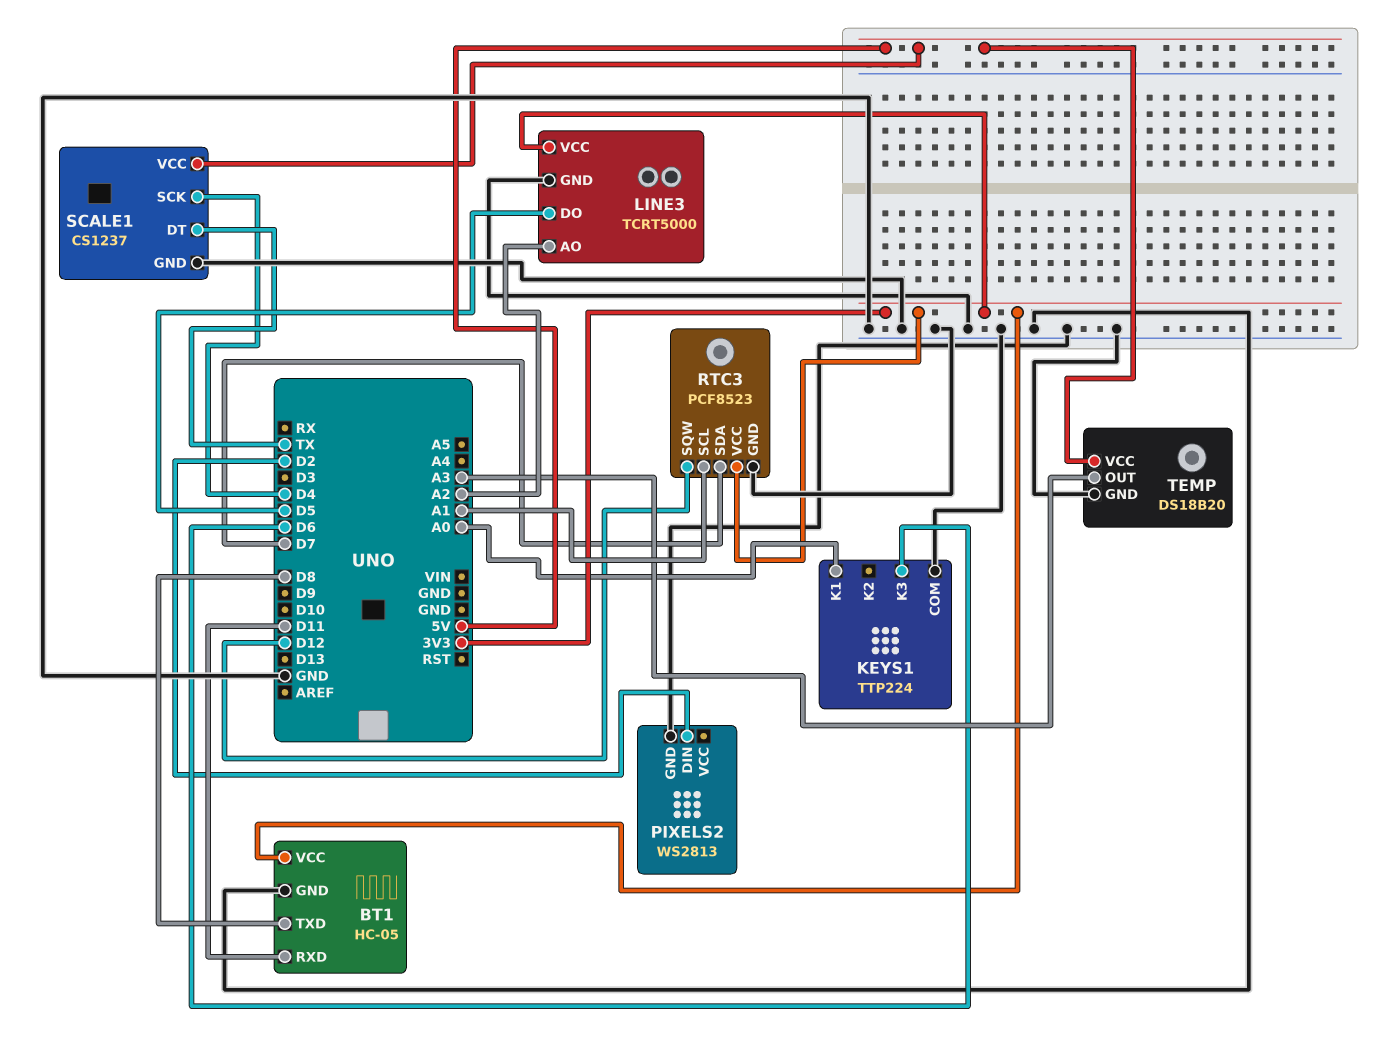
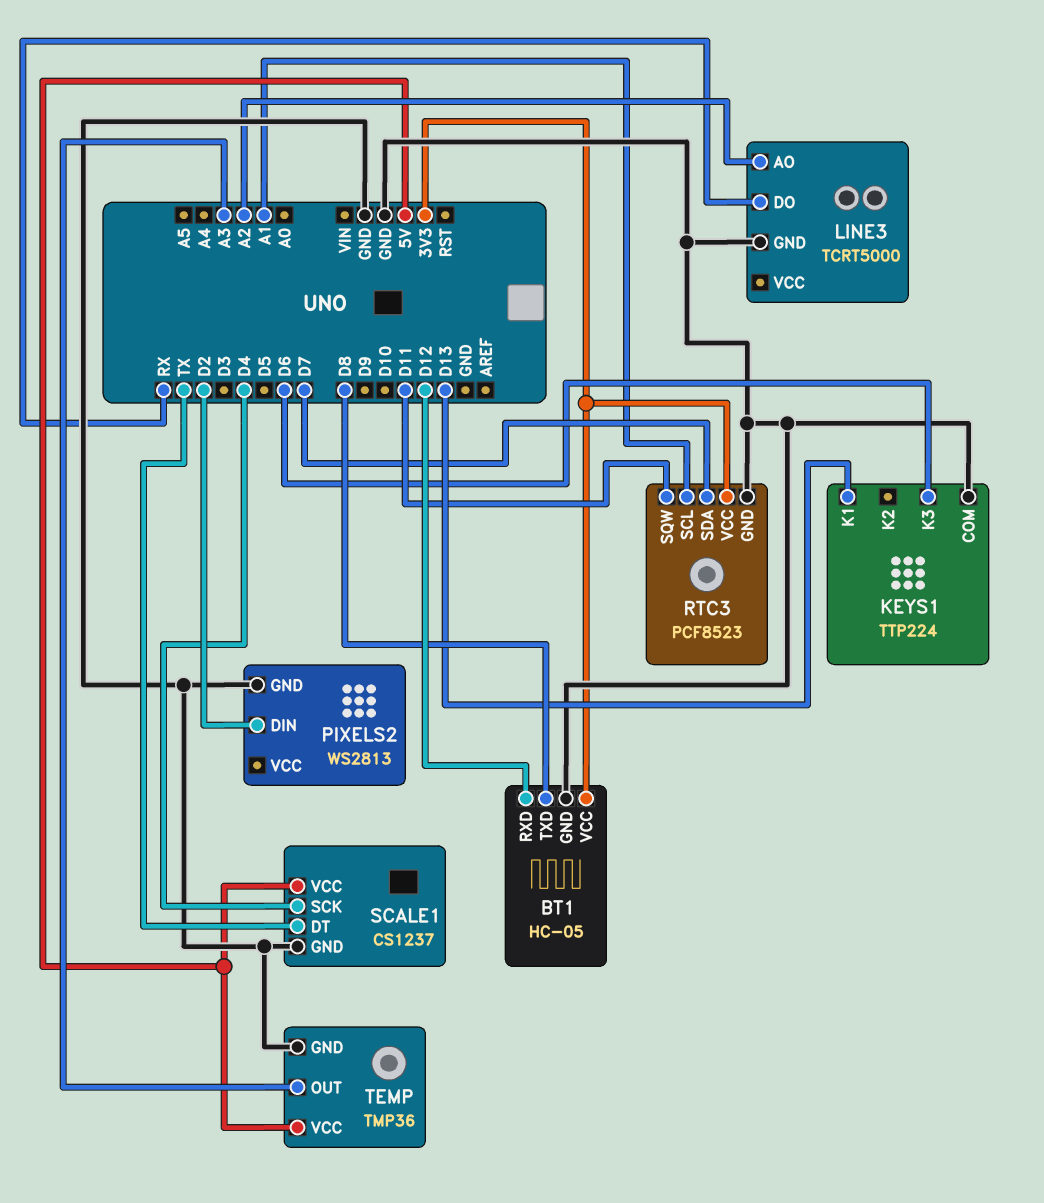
BT1 pin RXD: D11 -> D12
KEYS1 pin K1: A0 -> D13
LINE3 pin DO: D5 -> RX
LINE3 pin VCC: 3V3 -> none
RTC3 pin SQW: D12 -> D11
TEMP: DS18B20 -> TMP36

